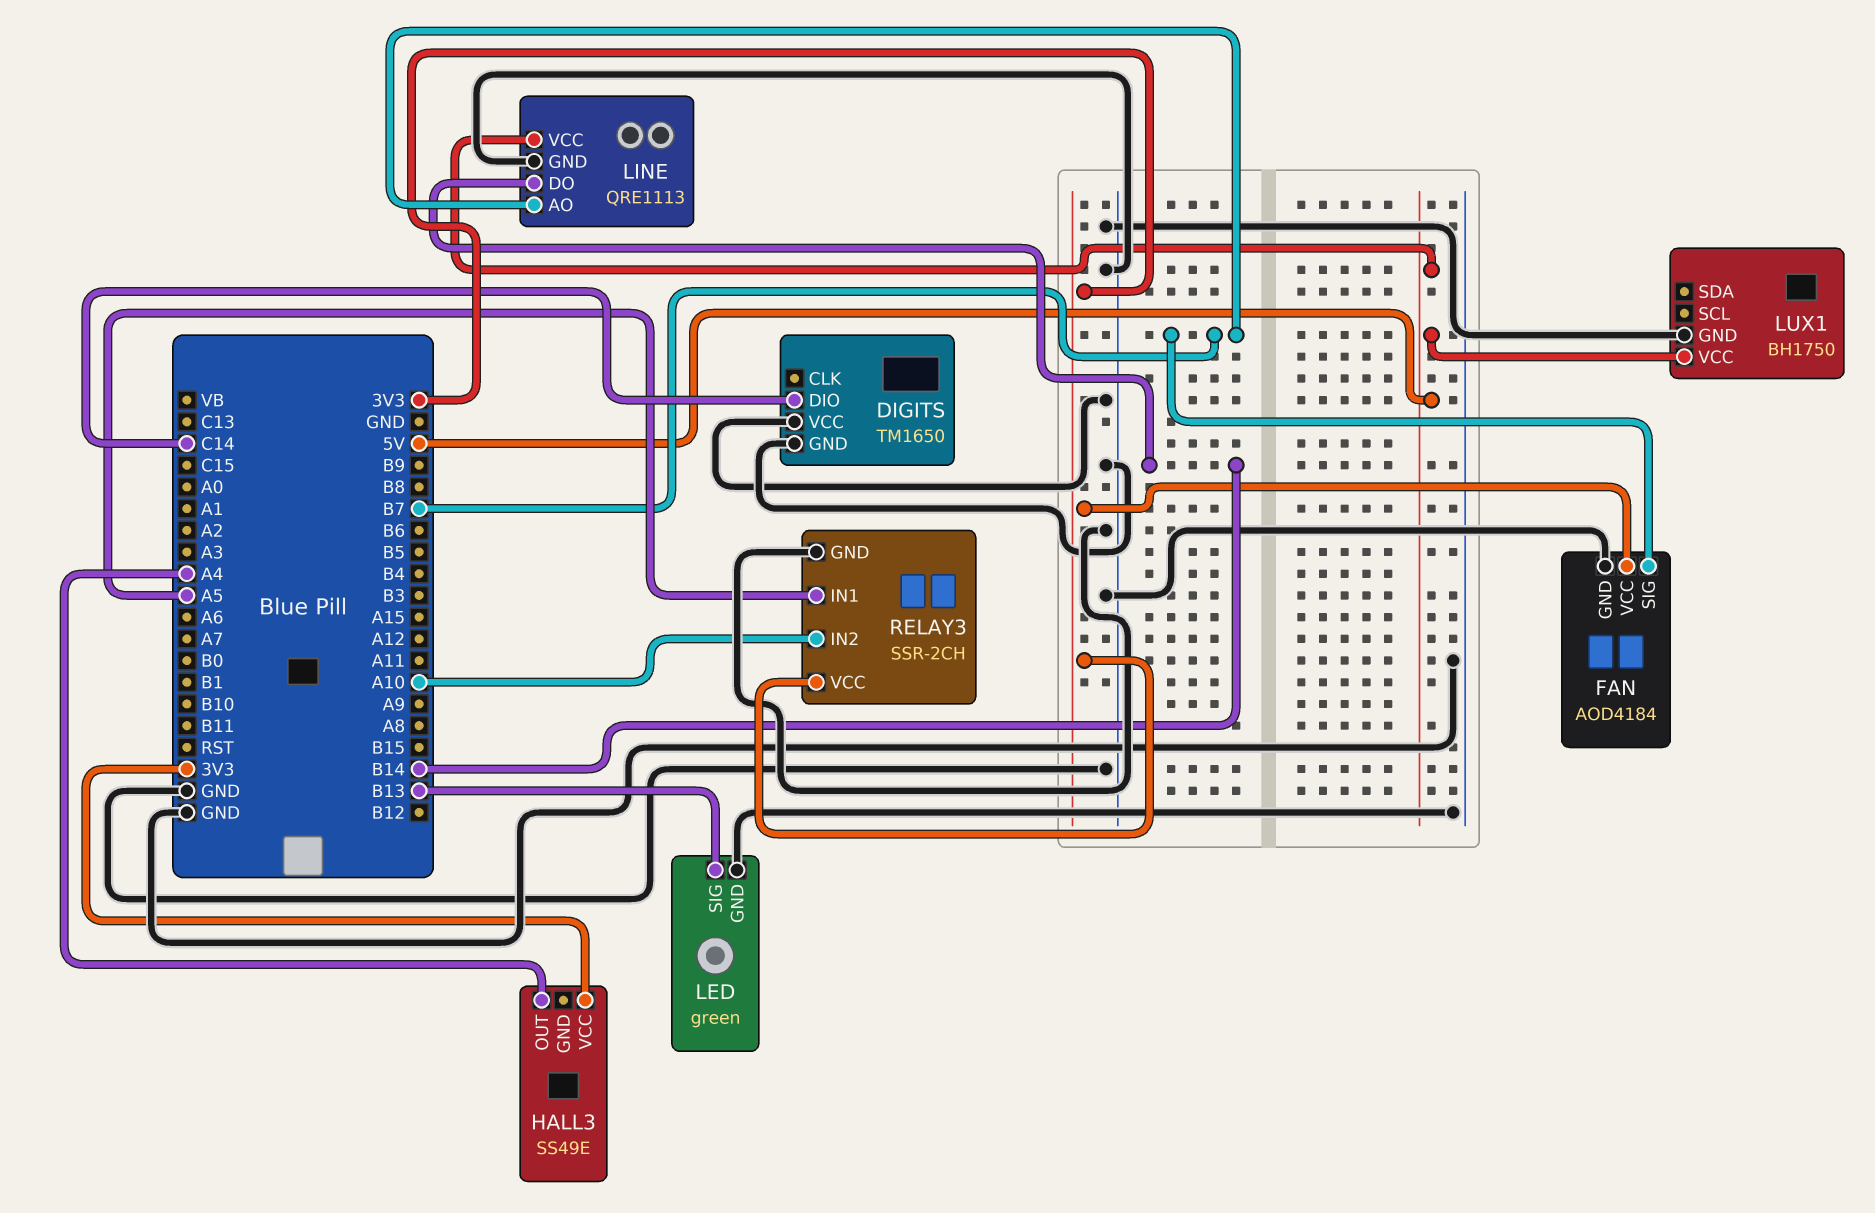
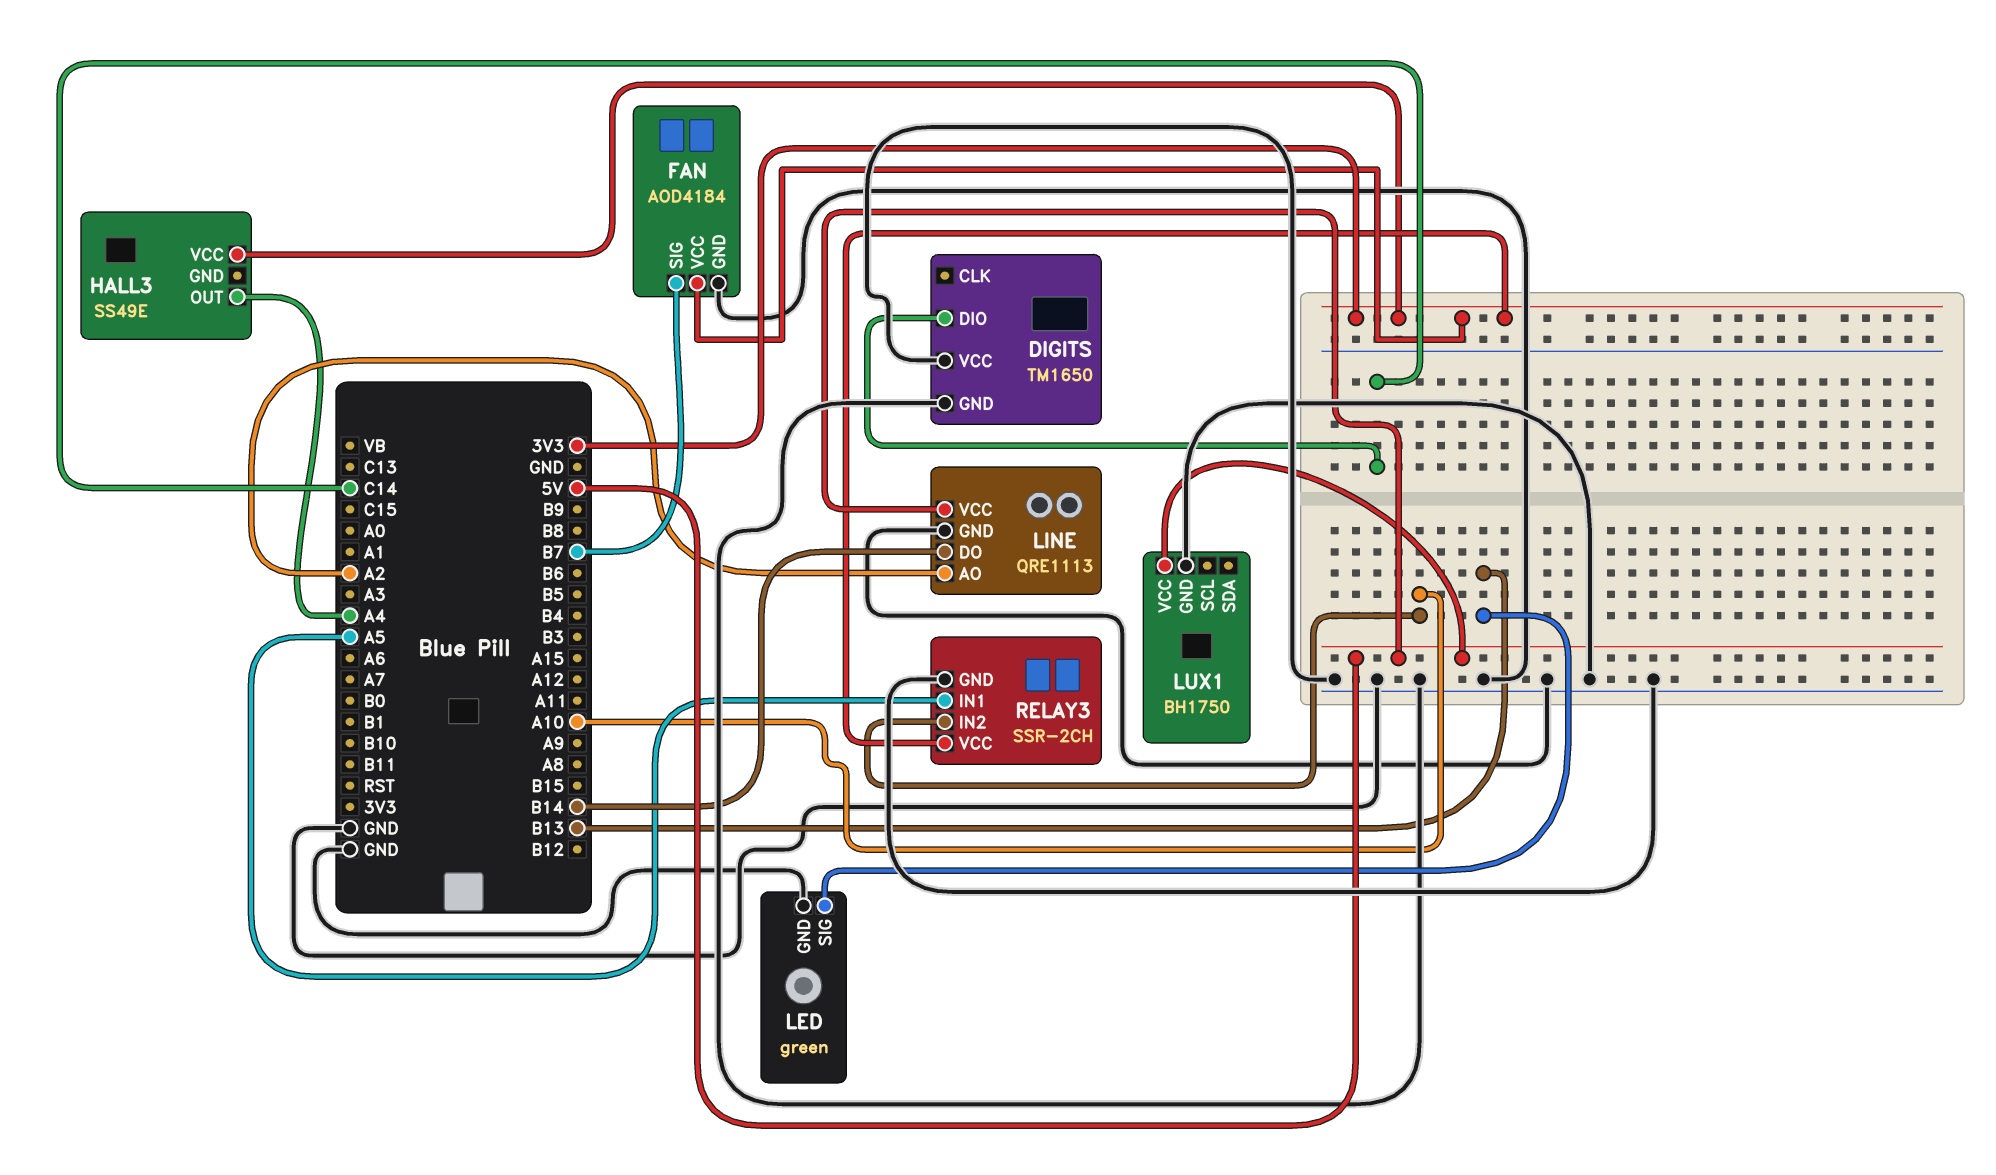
LINE pin AO: B7 -> A2

